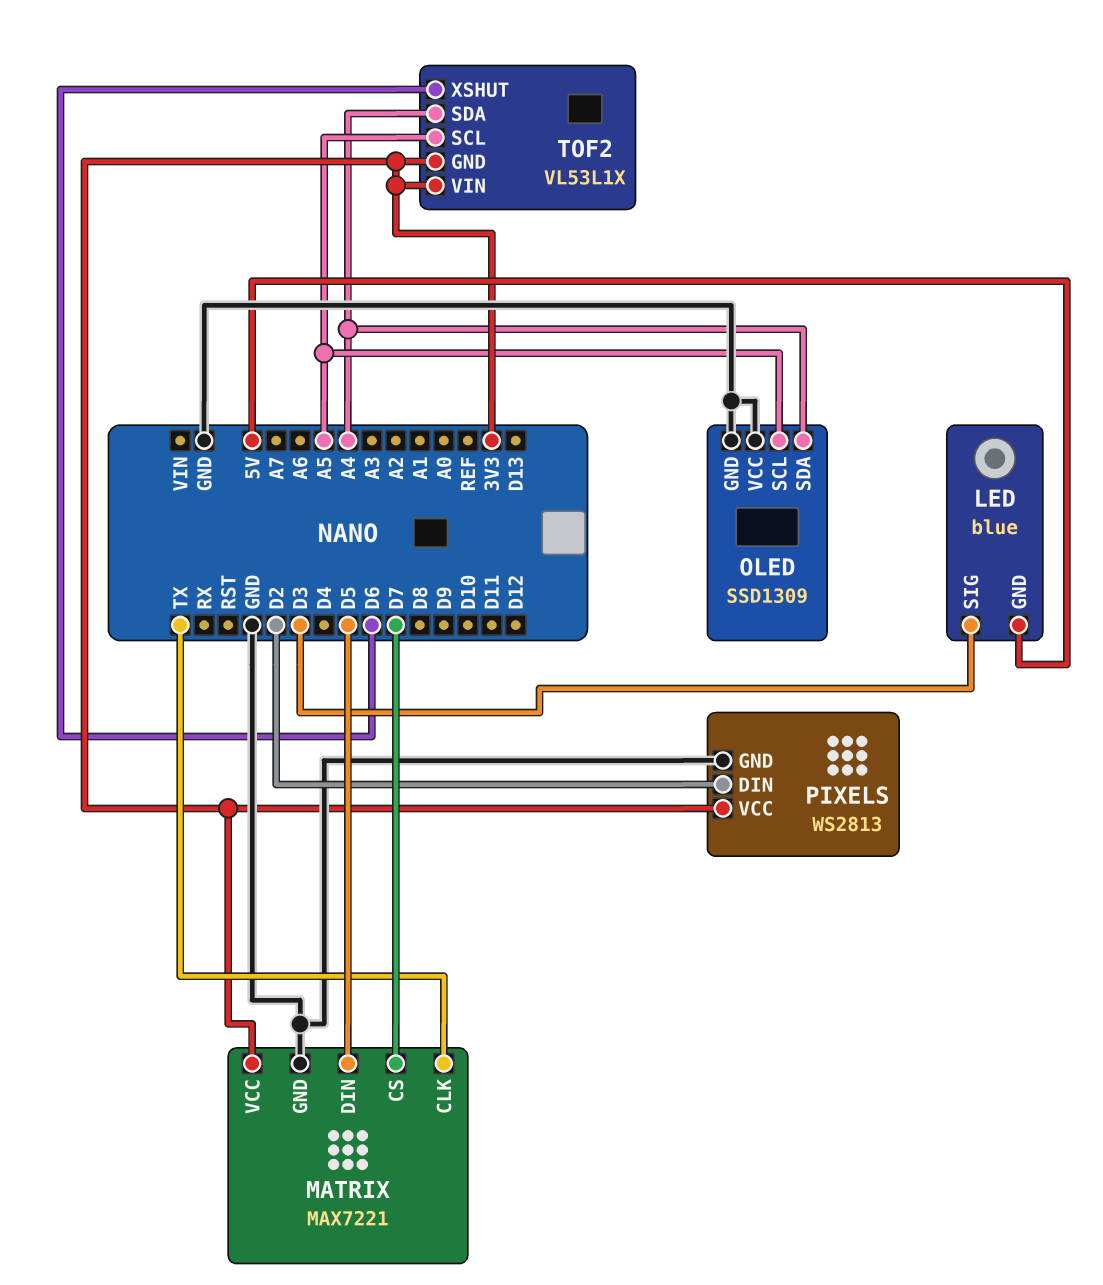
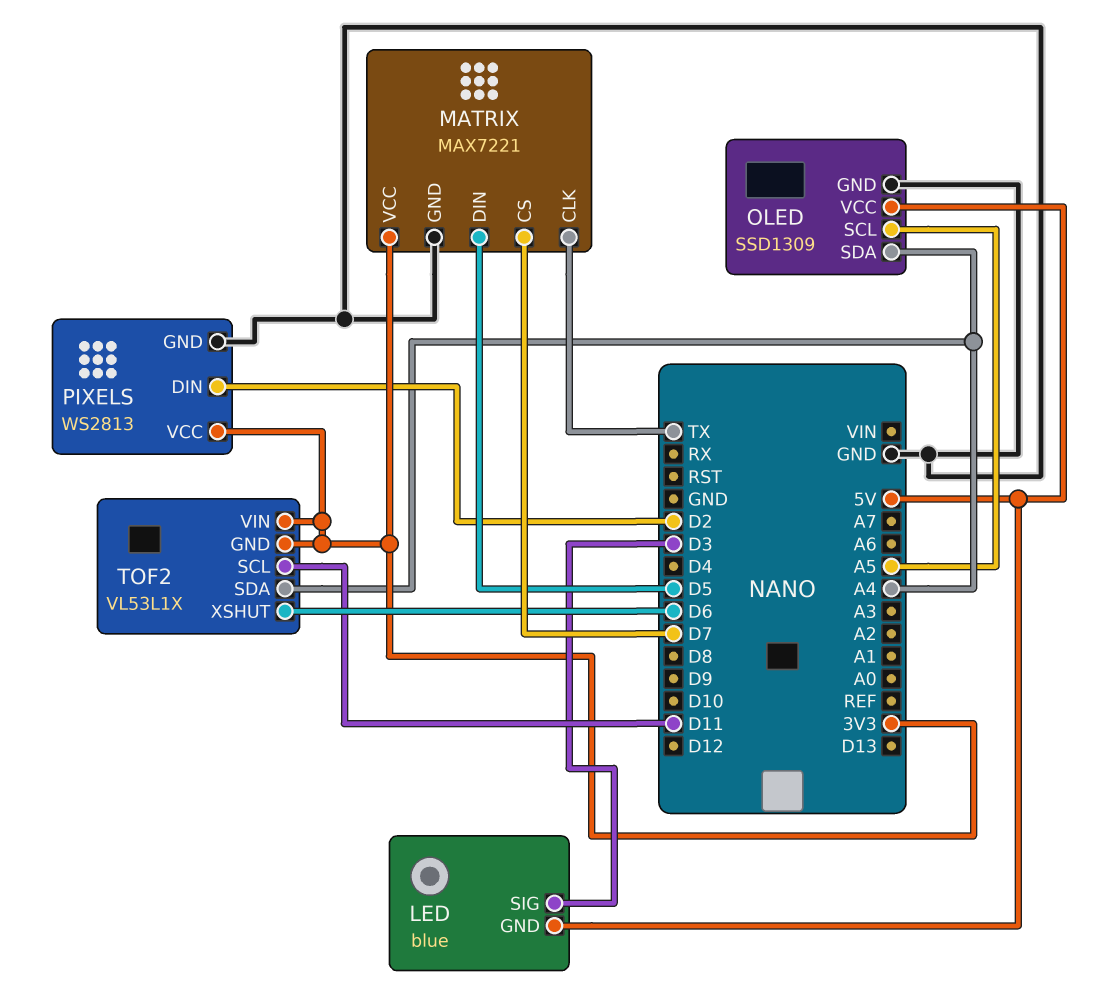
OLED pin VCC: GND -> 5V
TOF2 pin SCL: A5 -> D11

